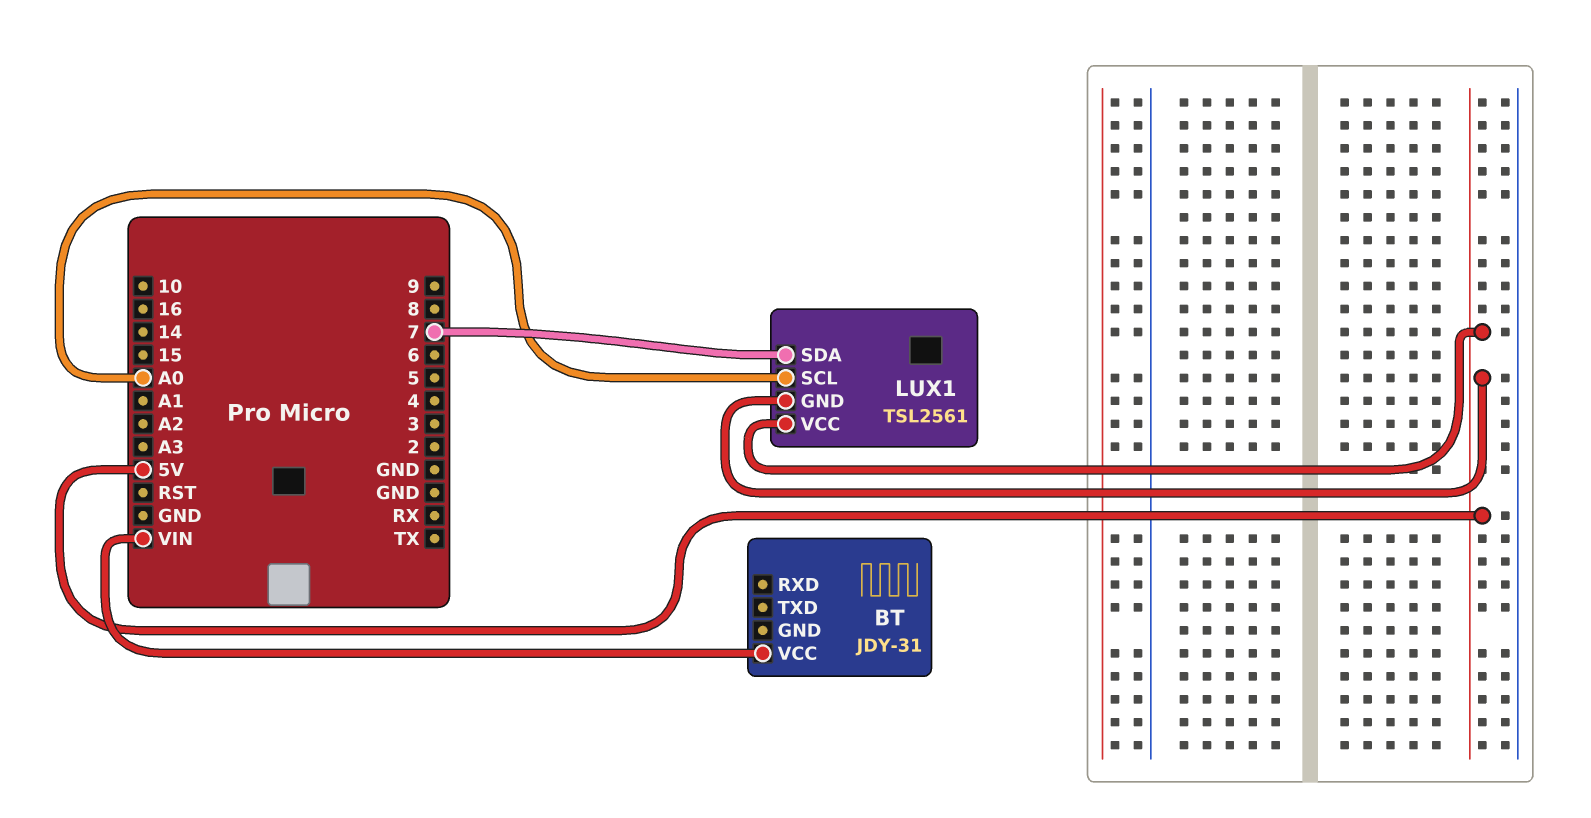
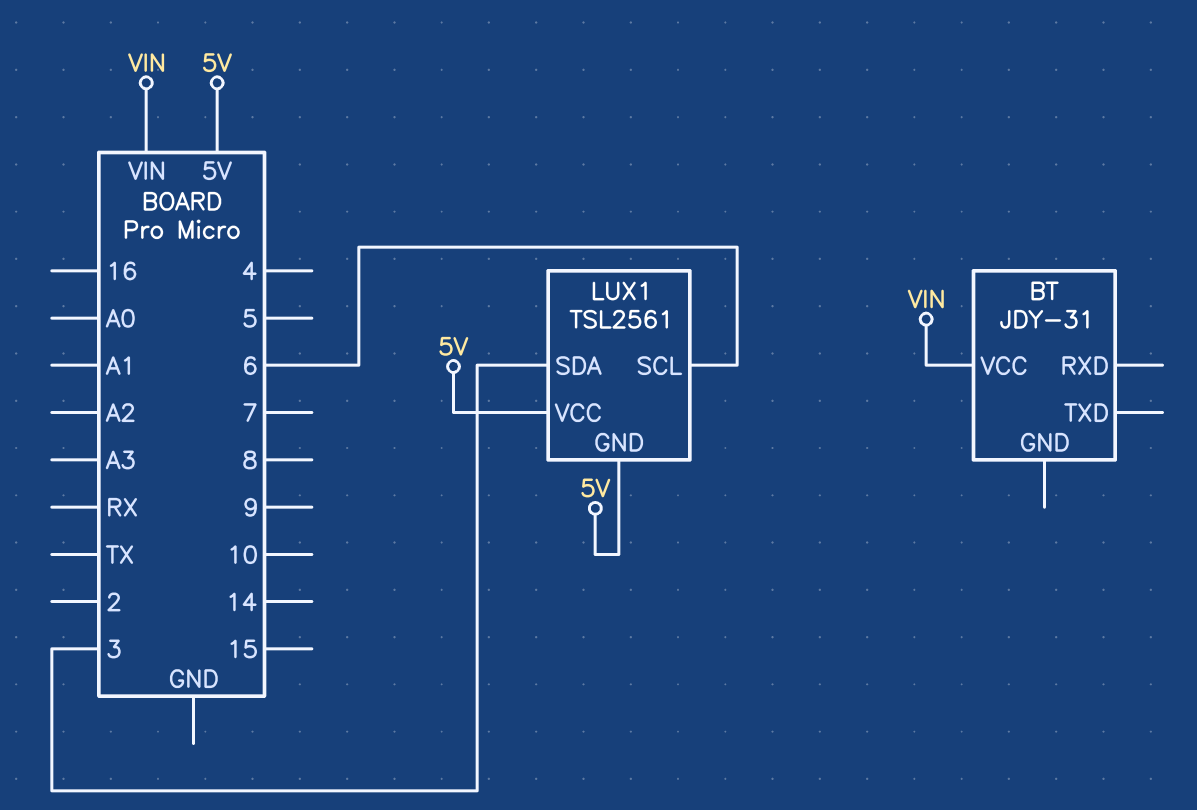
LUX1 pin SCL: A0 -> 6
LUX1 pin SDA: 7 -> 3

